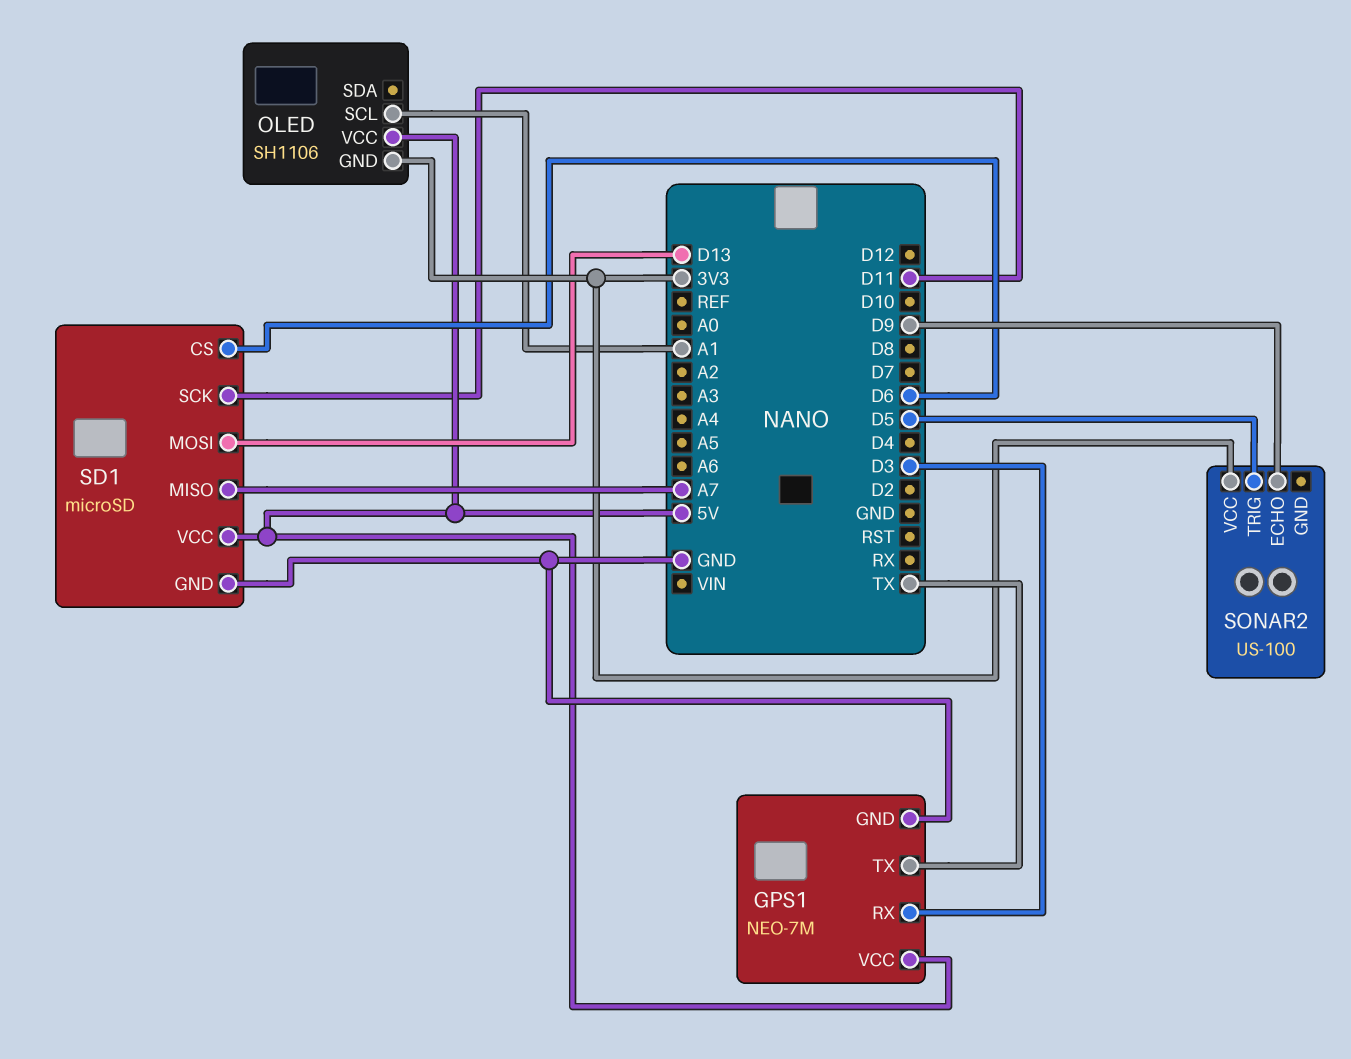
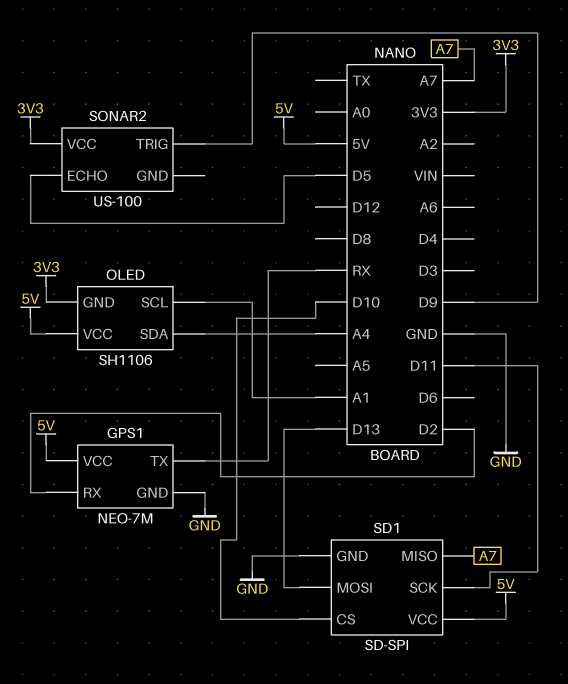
GPS1 pin RX: D3 -> D2
GPS1 pin TX: TX -> RX
OLED pin SDA: none -> A4
SD1: microSD -> SD-SPI
SD1 pin CS: D6 -> D10
SONAR2 pin ECHO: D9 -> D5
SONAR2 pin TRIG: D5 -> D9

